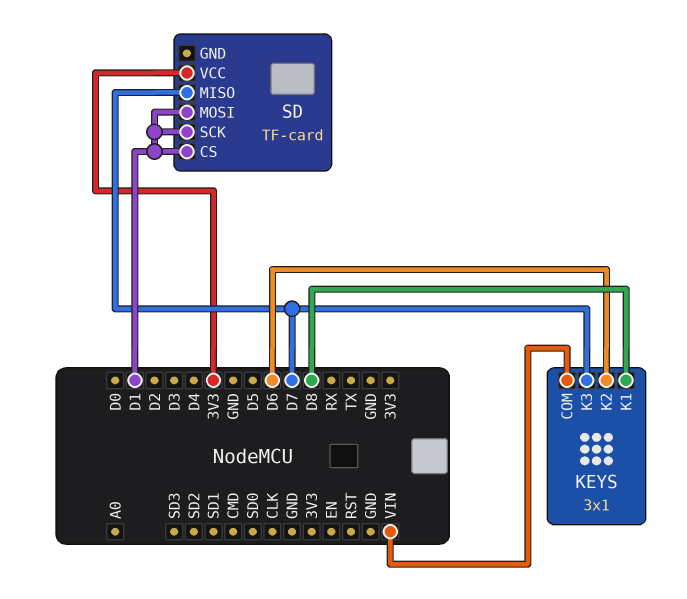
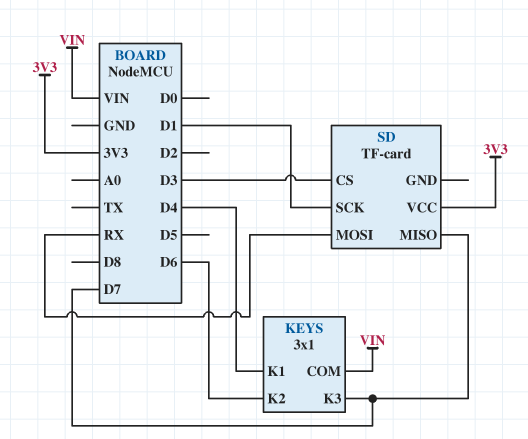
KEYS pin K1: D8 -> D4
SD pin CS: D1 -> D3
SD pin MOSI: D1 -> RX

